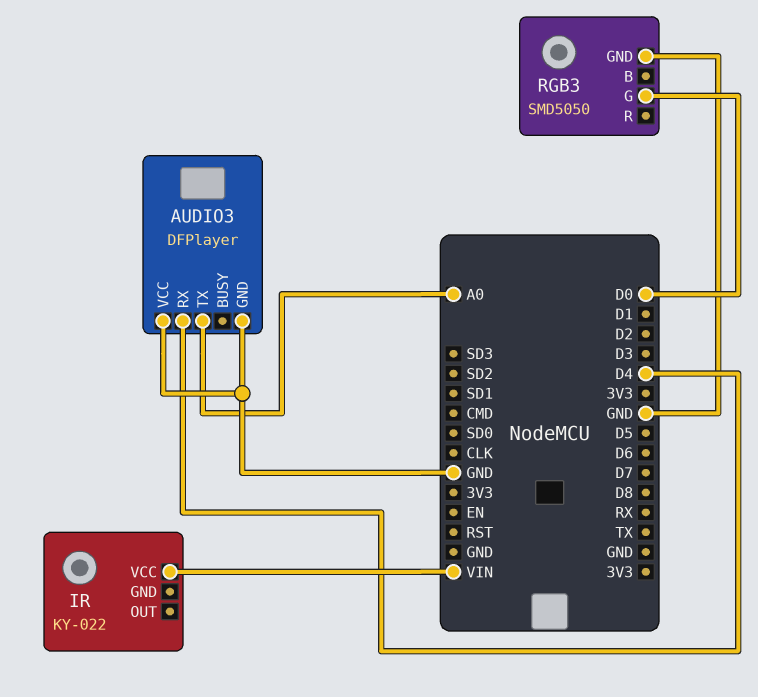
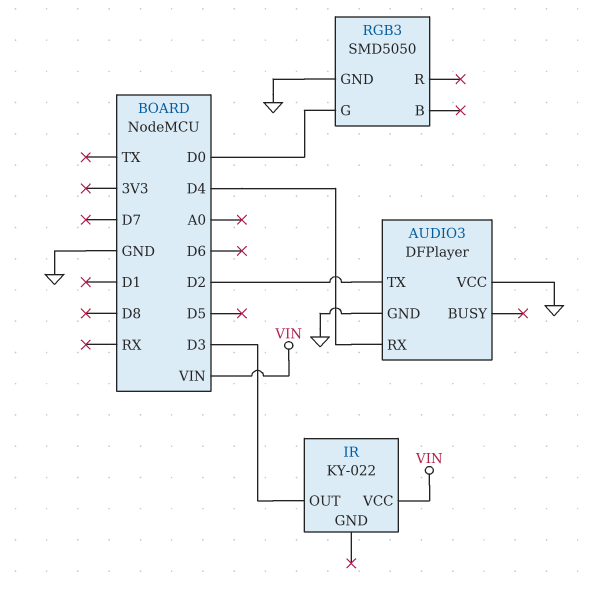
AUDIO3 pin TX: A0 -> D2
IR pin OUT: none -> D3

